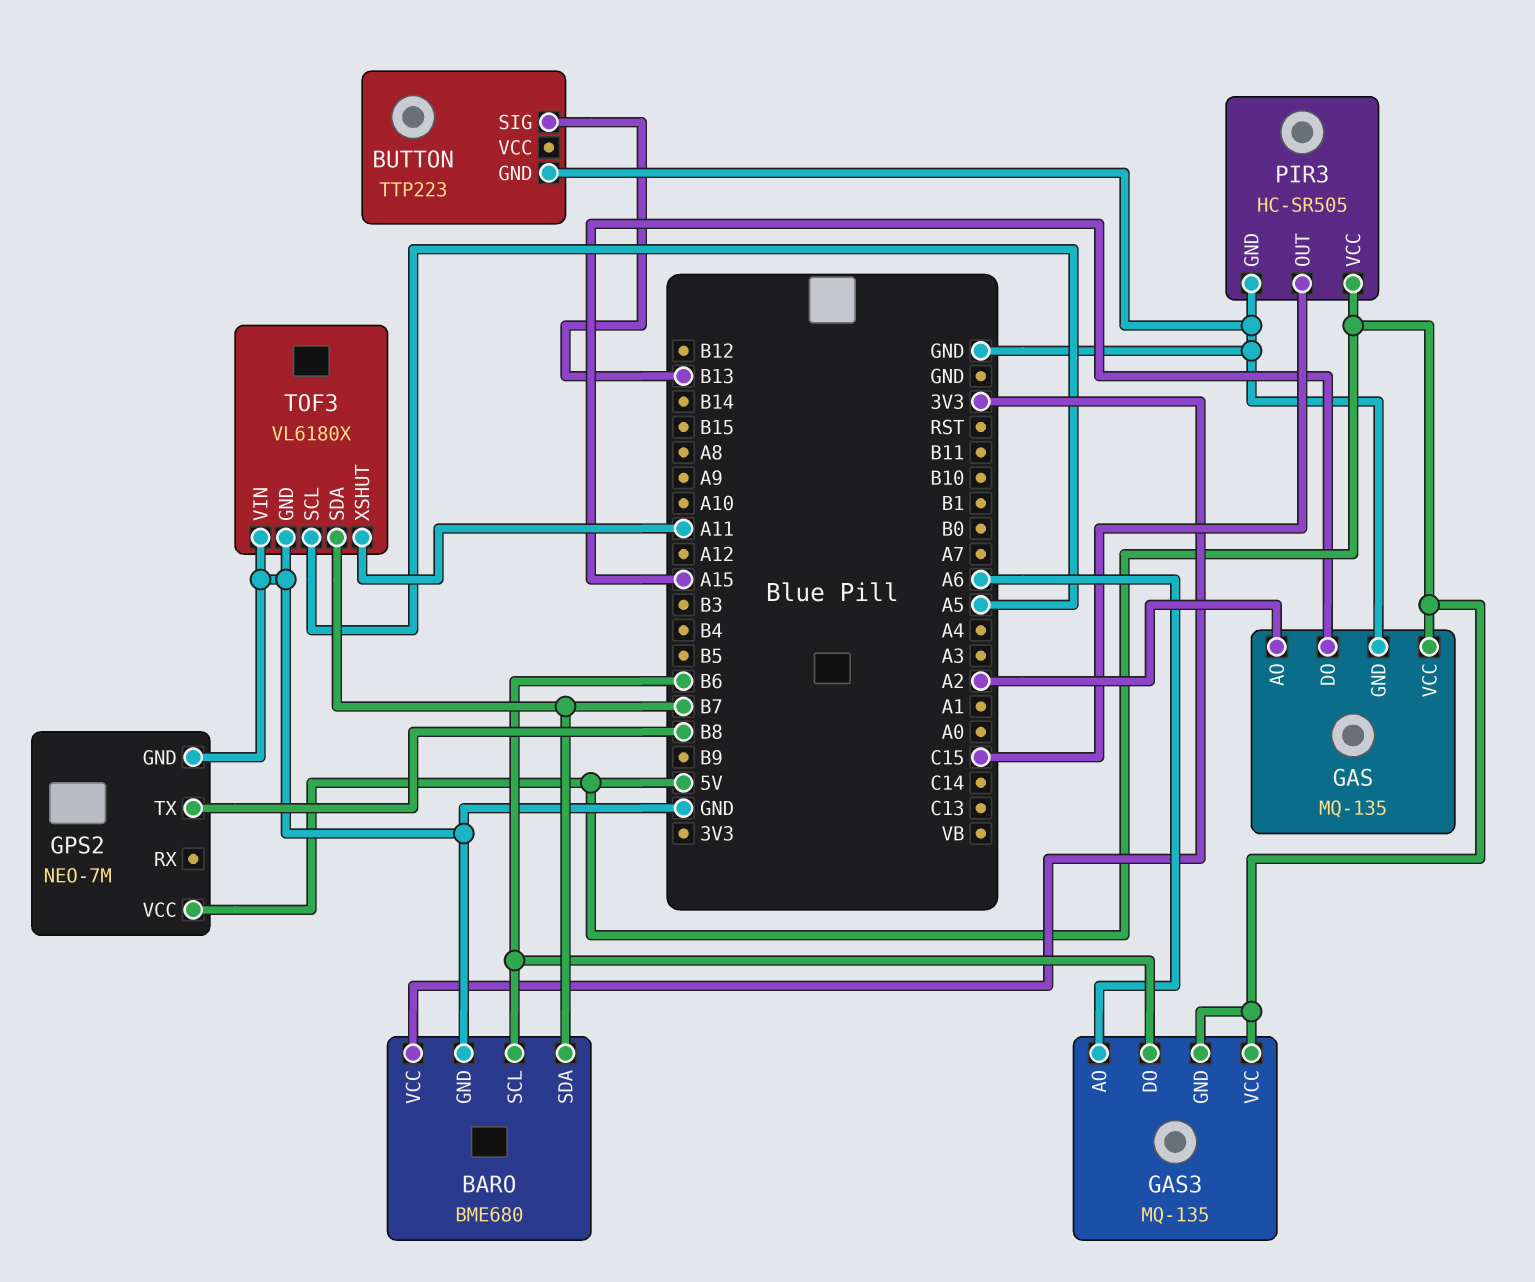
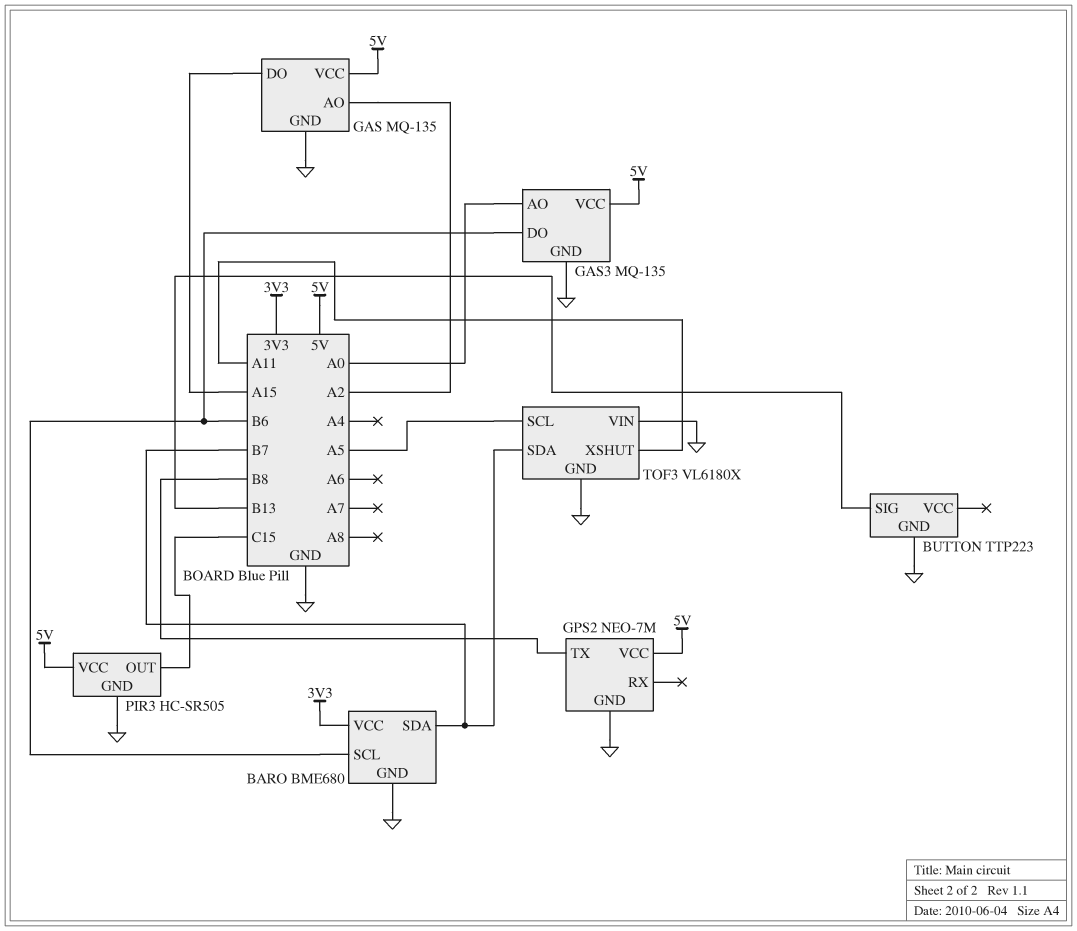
GAS3 pin AO: A6 -> A0
GAS3 pin GND: 5V -> GND

